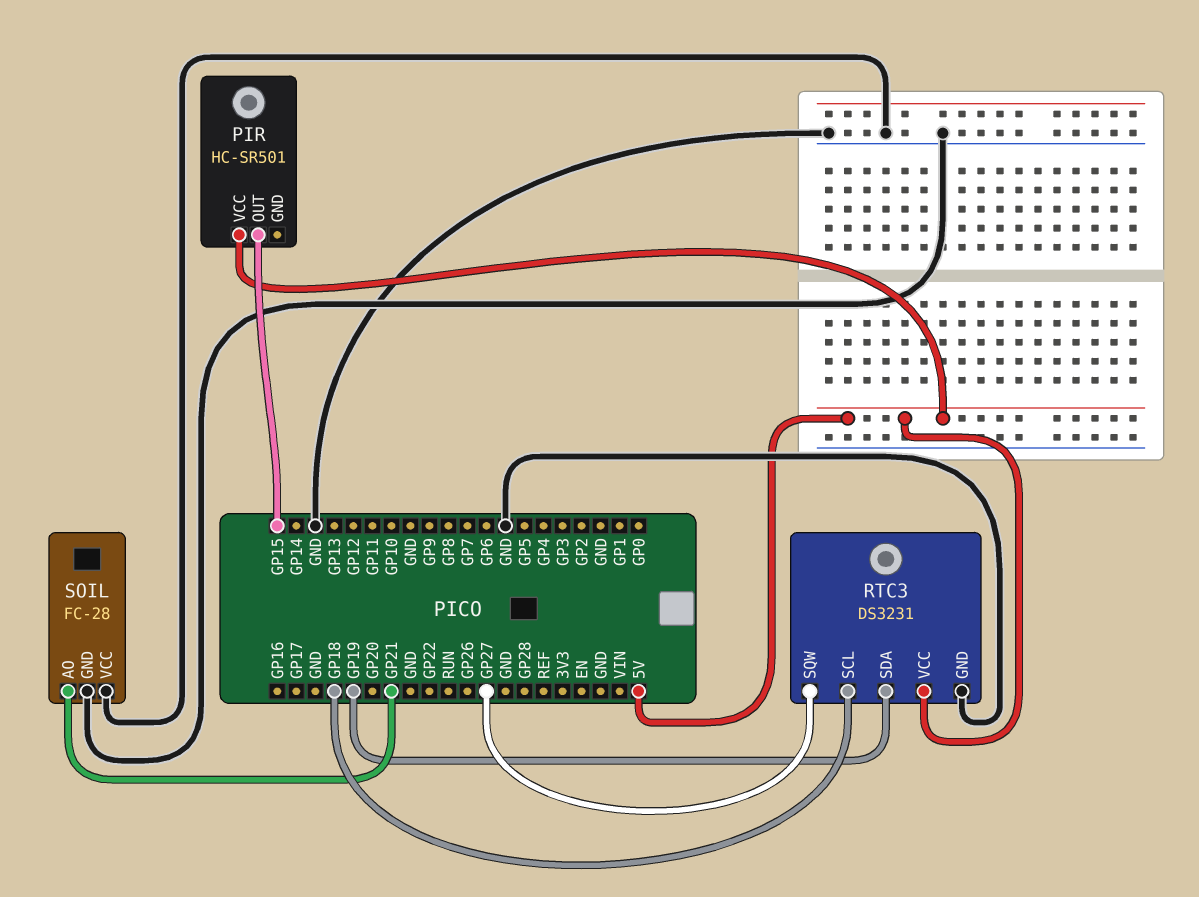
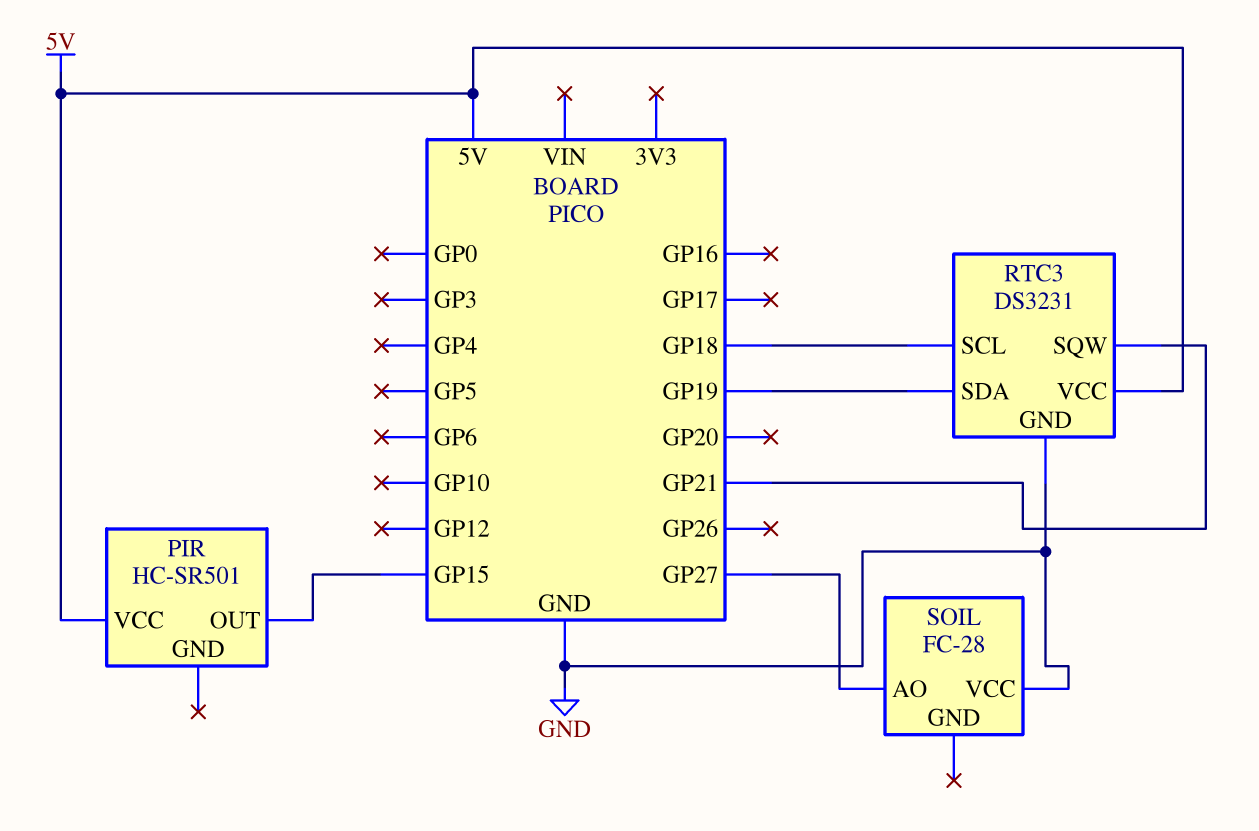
RTC3 pin SQW: GP27 -> GP21
SOIL pin AO: GP21 -> GP27
SOIL pin GND: GND -> none

